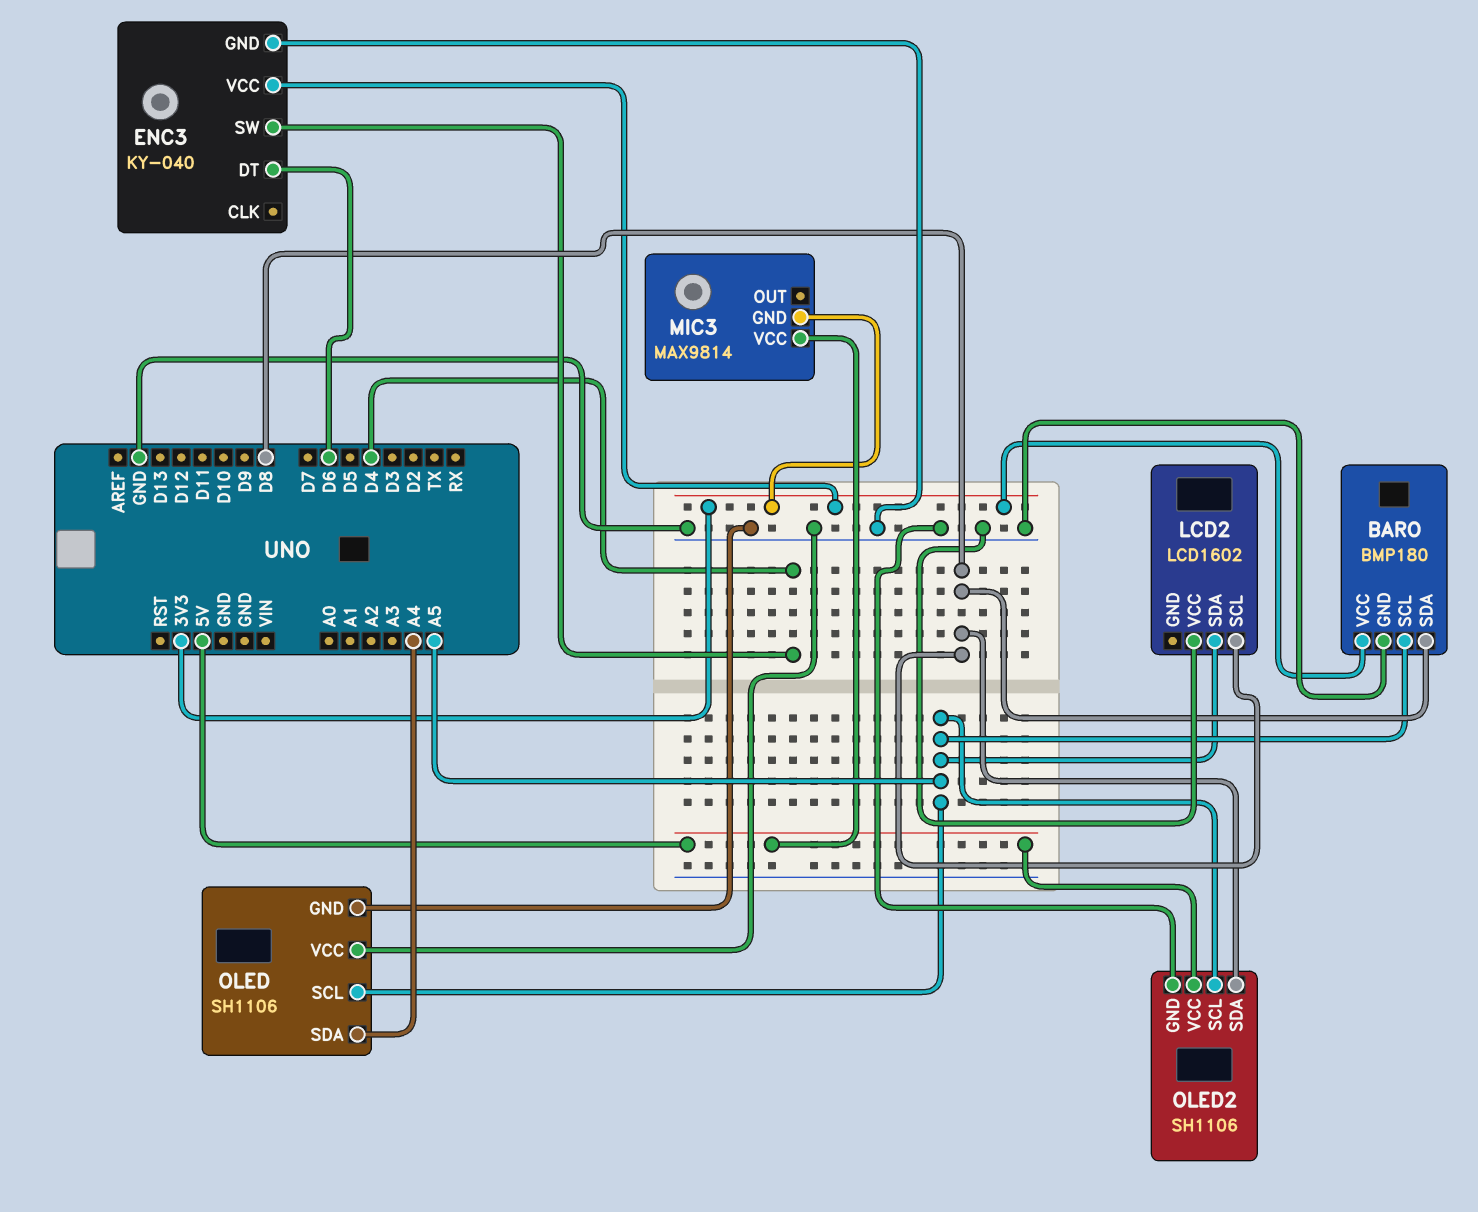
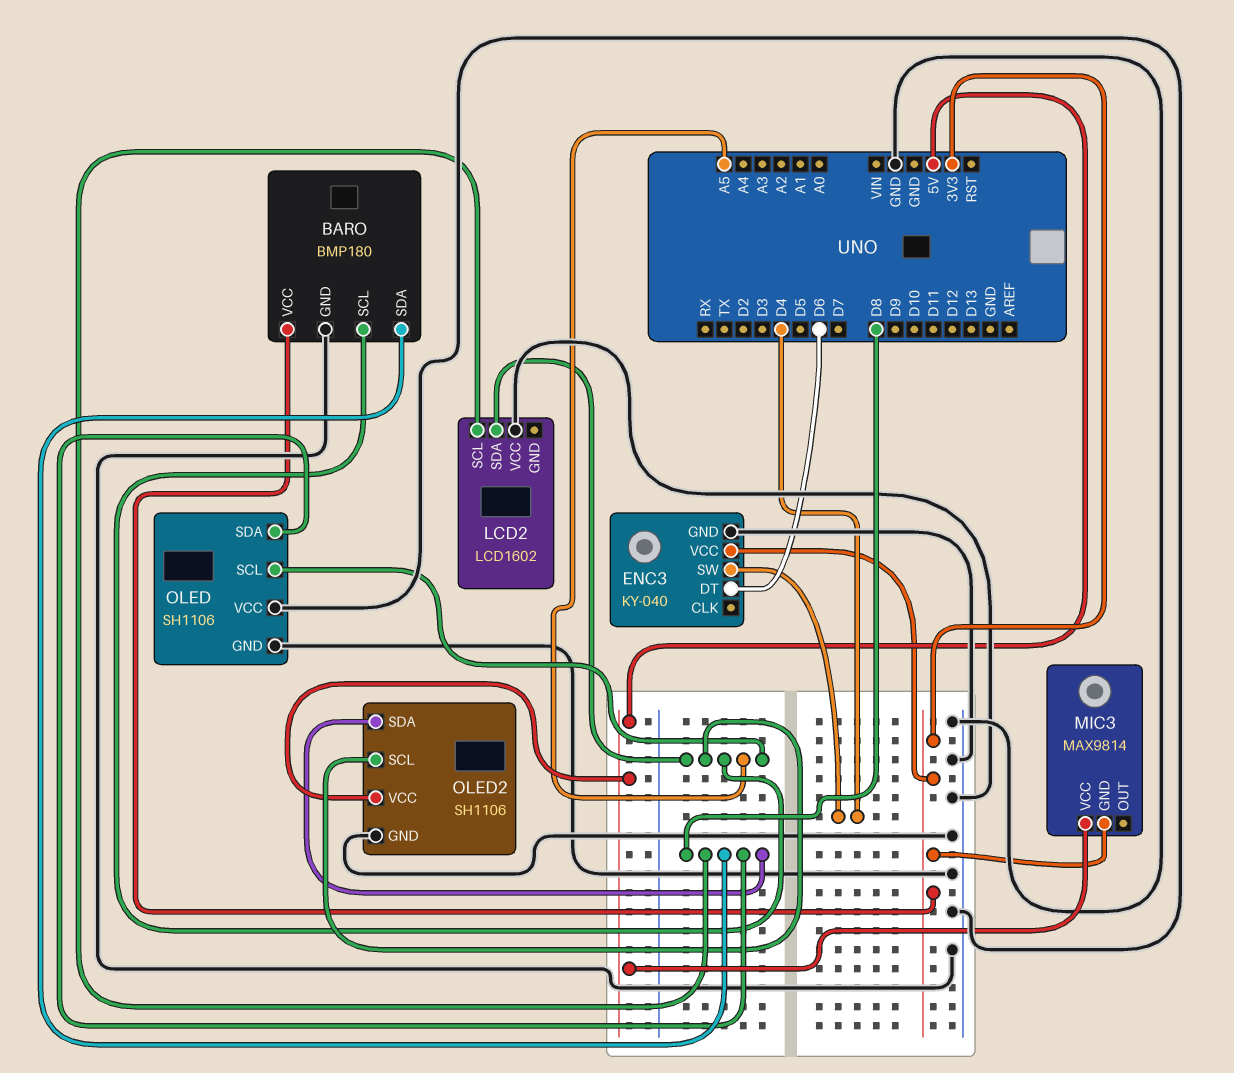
OLED pin SDA: A4 -> D8

